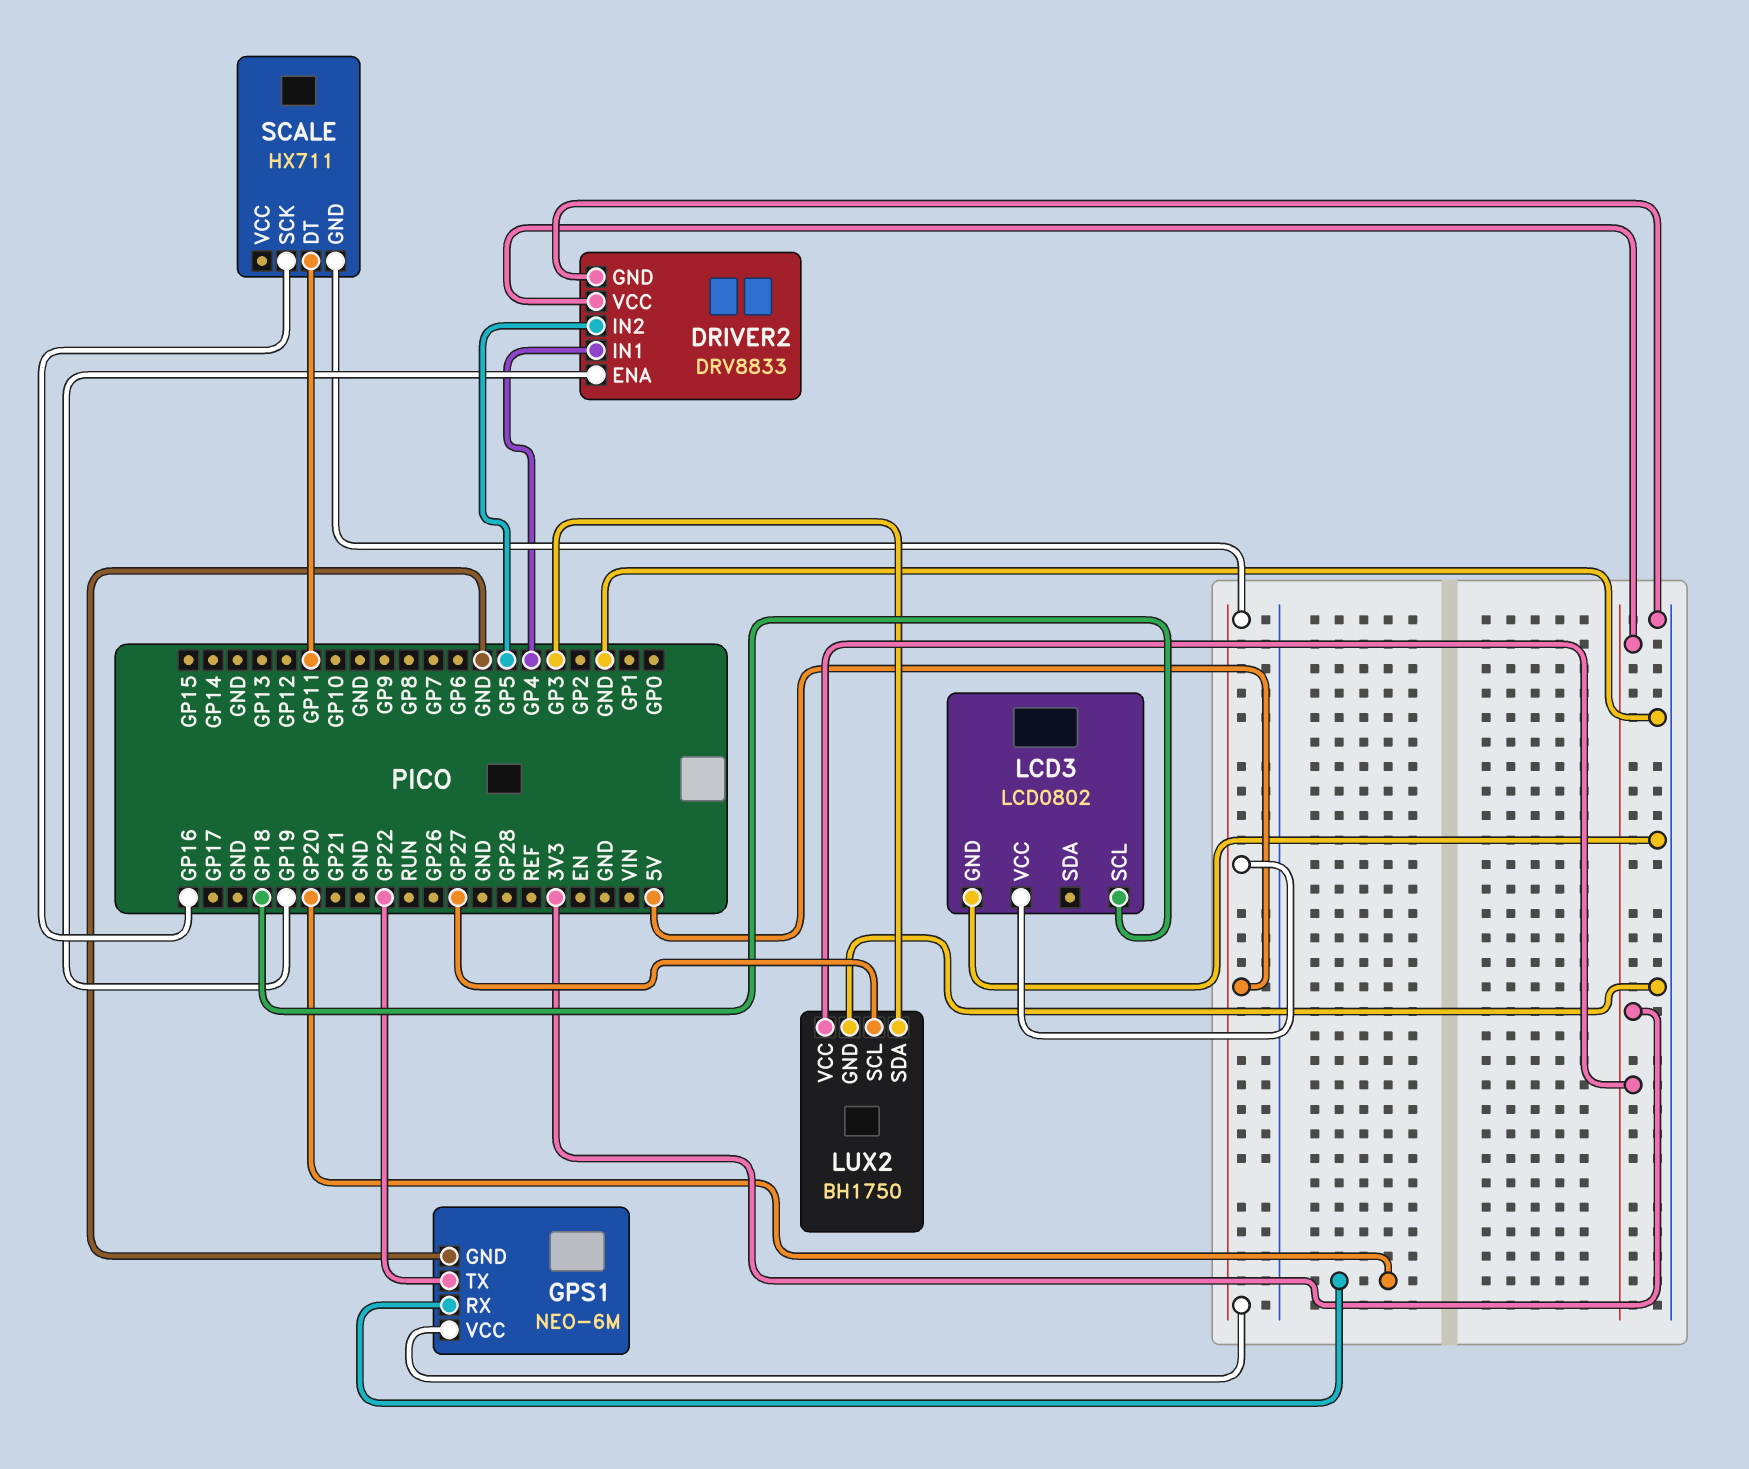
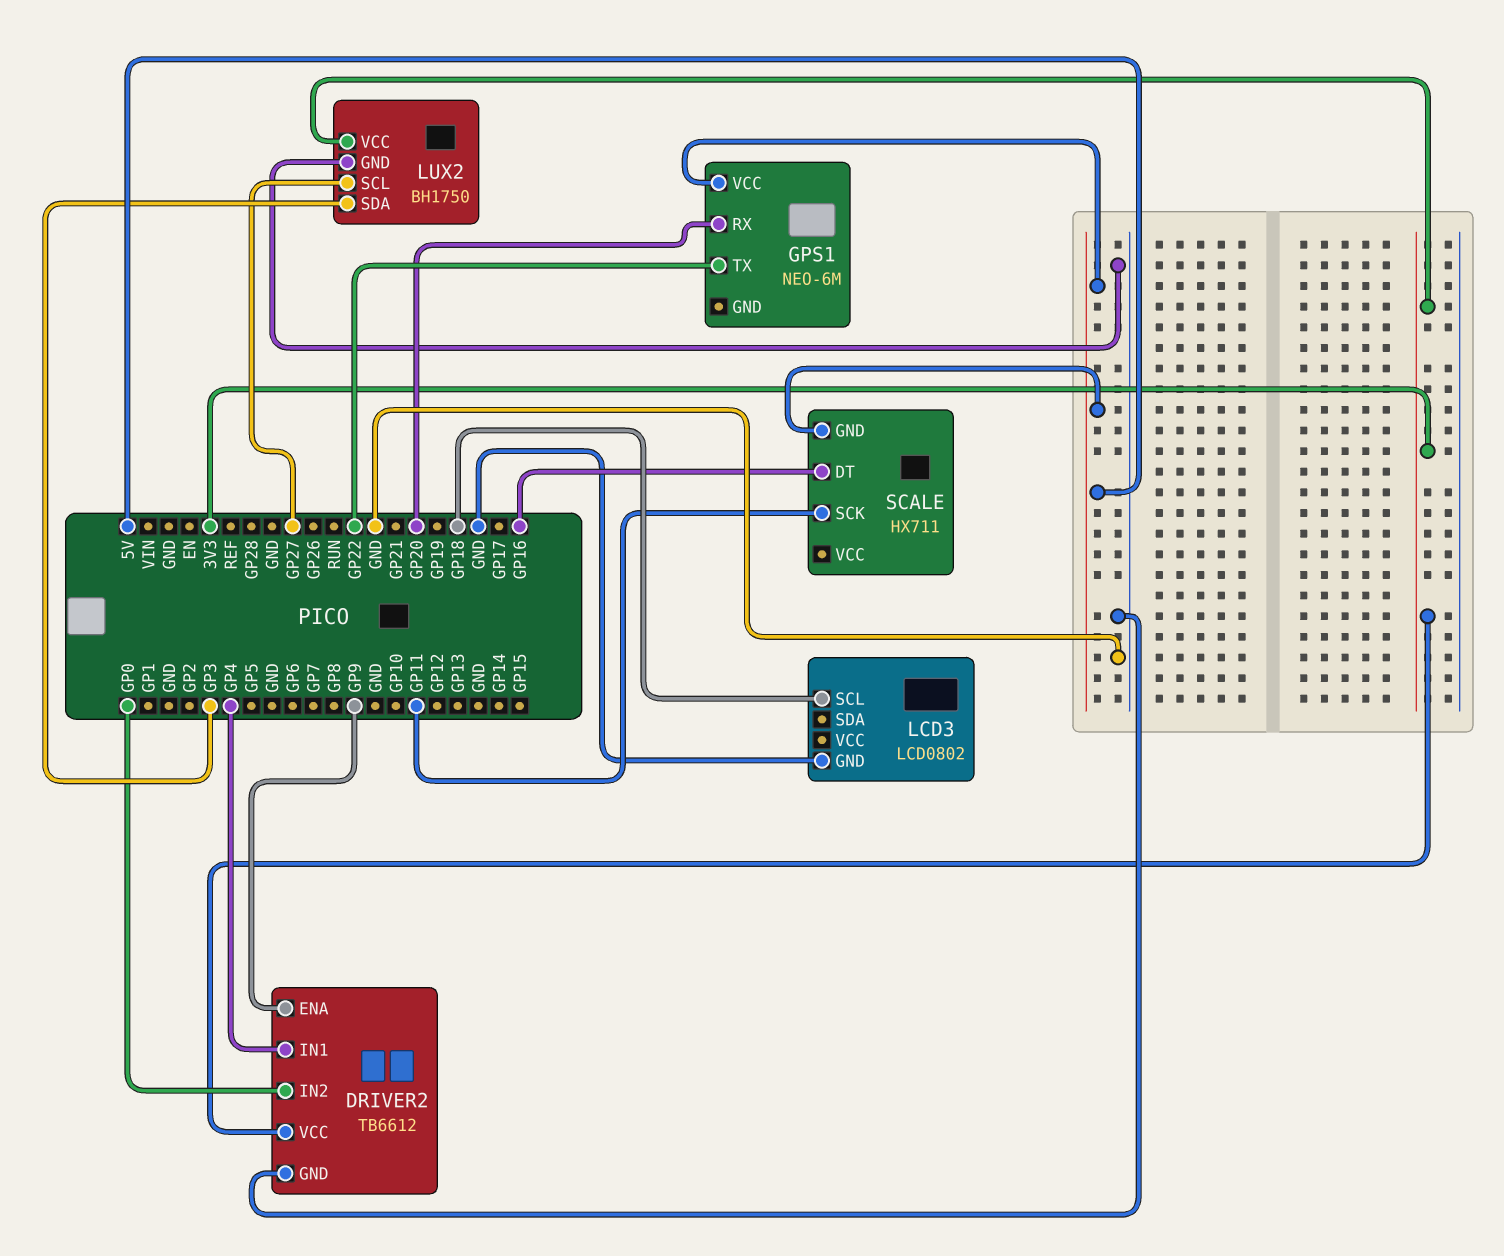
DRIVER2: DRV8833 -> TB6612
DRIVER2 pin ENA: GP19 -> GP9
DRIVER2 pin IN2: GP5 -> GP0
GPS1 pin GND: GND -> none
LCD3 pin VCC: 5V -> none
SCALE pin DT: GP11 -> GP16
SCALE pin SCK: GP16 -> GP11

